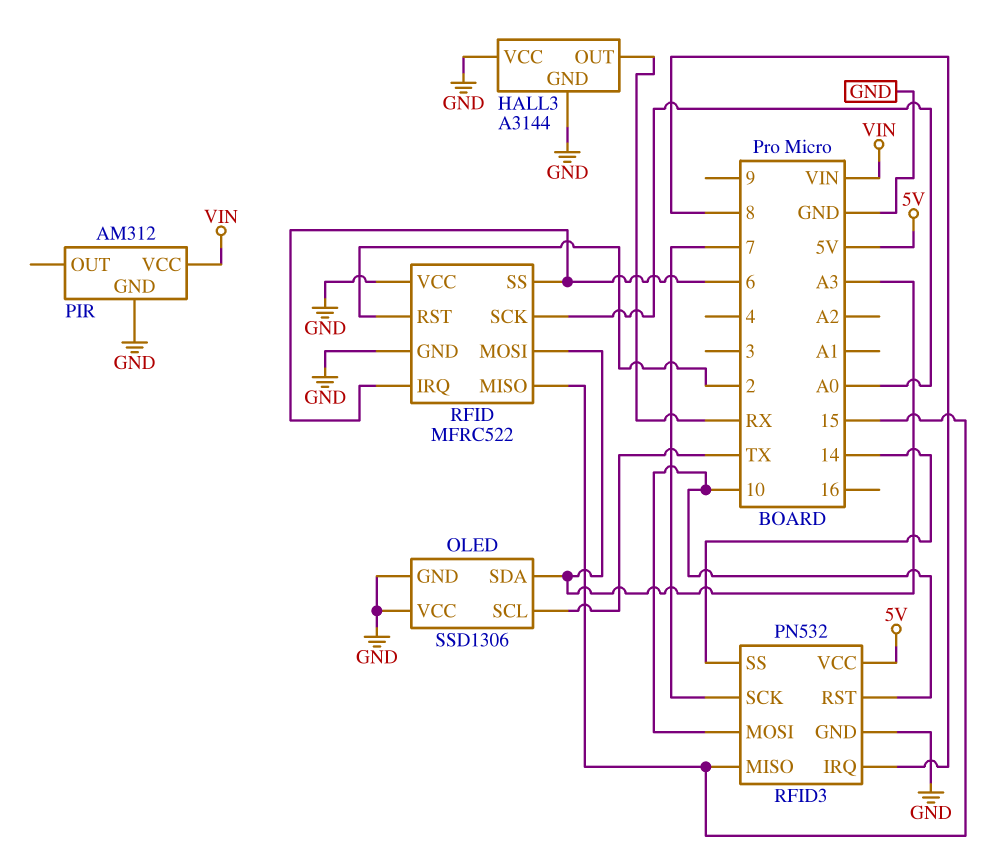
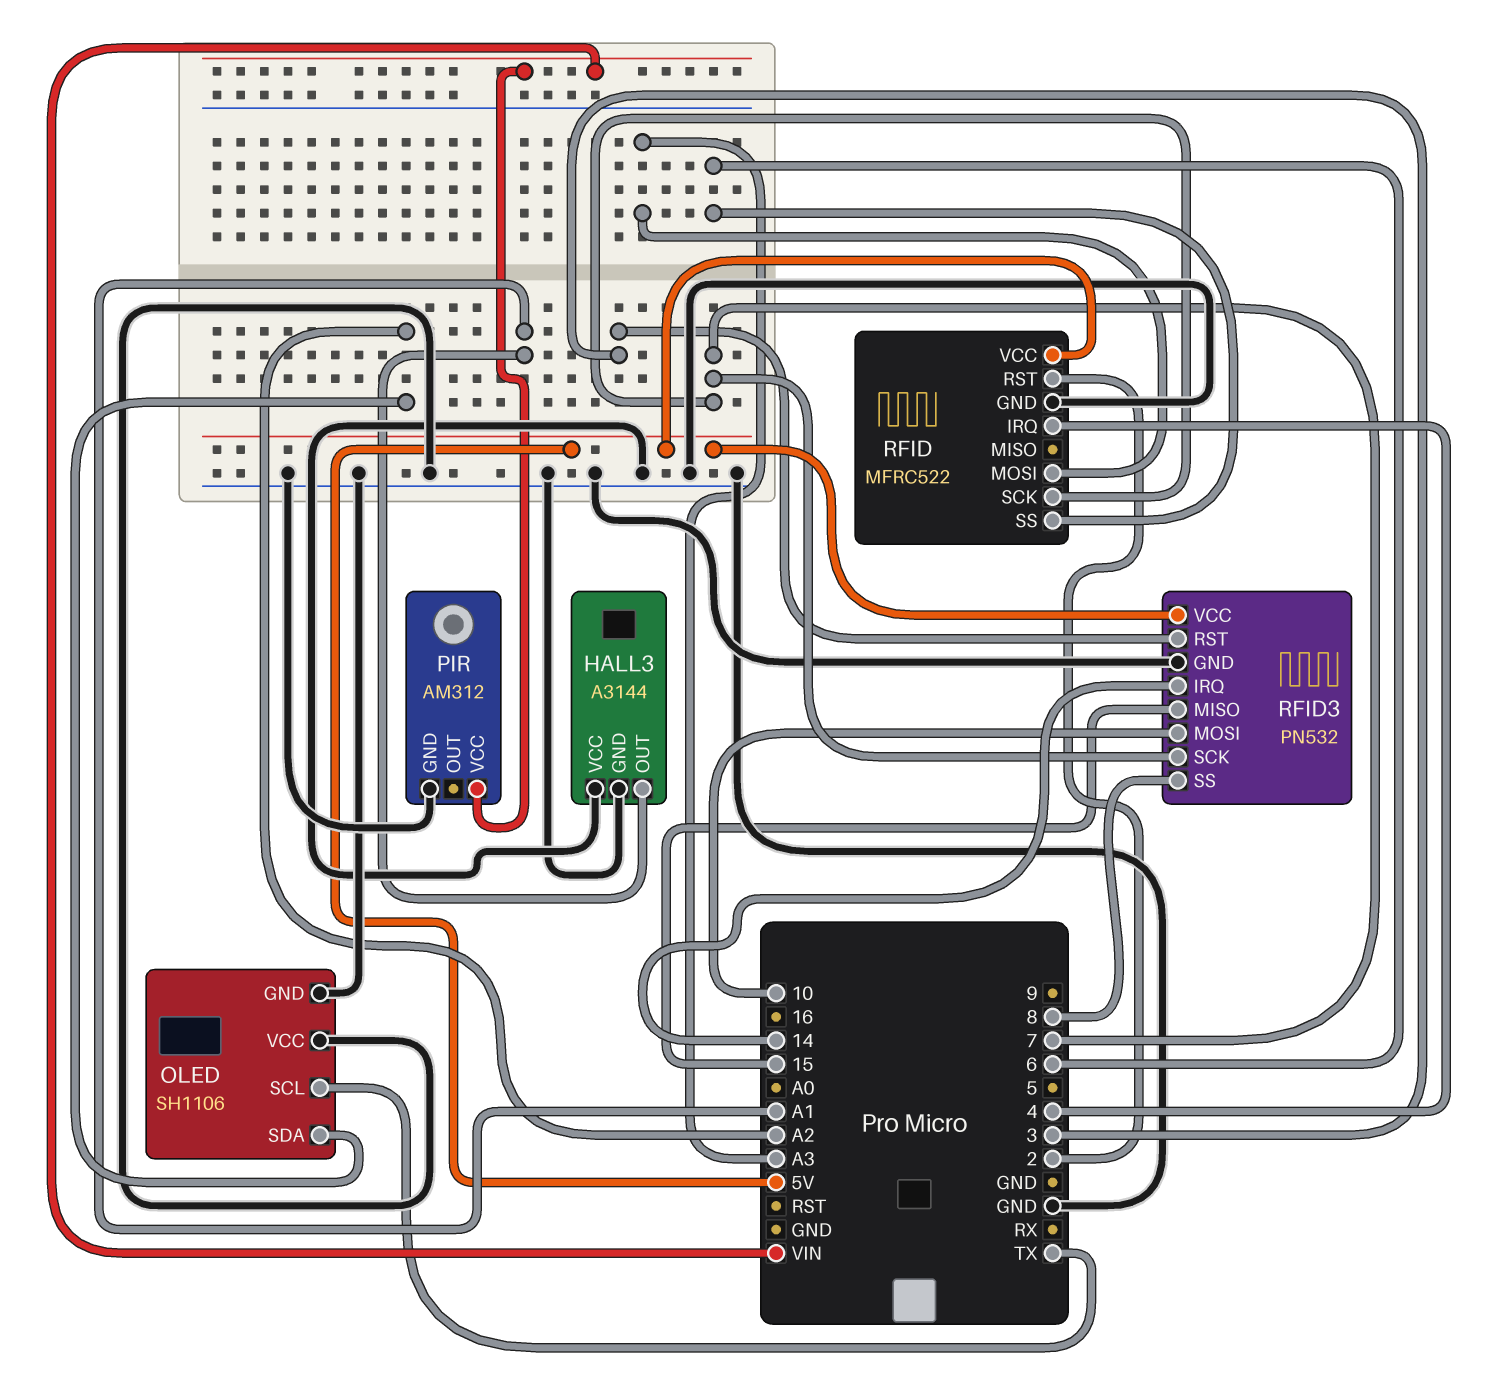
HALL3 pin OUT: RX -> A1
OLED: SSD1306 -> SH1106
OLED pin SDA: A3 -> A2
RFID pin IRQ: 6 -> 4
RFID pin MISO: 15 -> none
RFID pin SCK: A0 -> 7
RFID pin VCC: GND -> 5V
RFID3 pin IRQ: 8 -> 14
RFID3 pin RST: 10 -> 3
RFID3 pin SS: 14 -> 8

